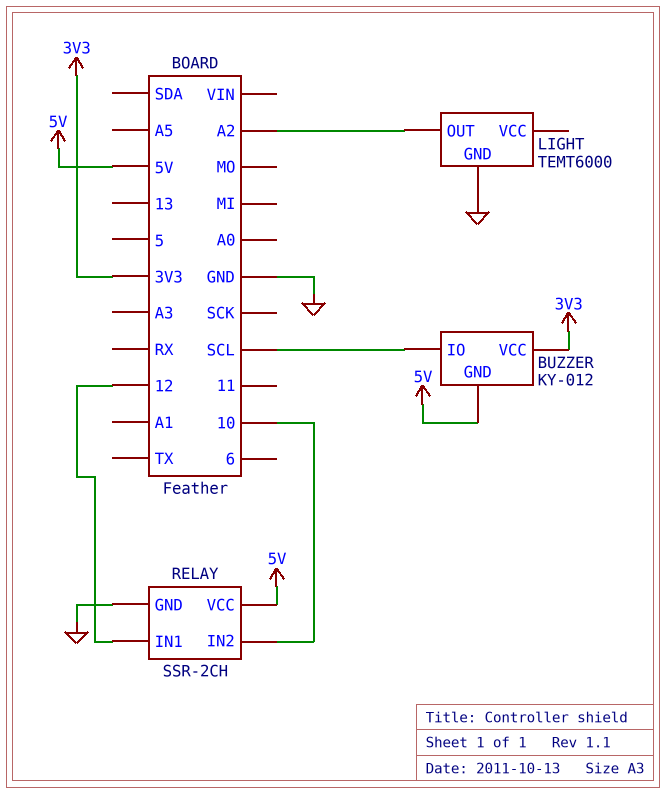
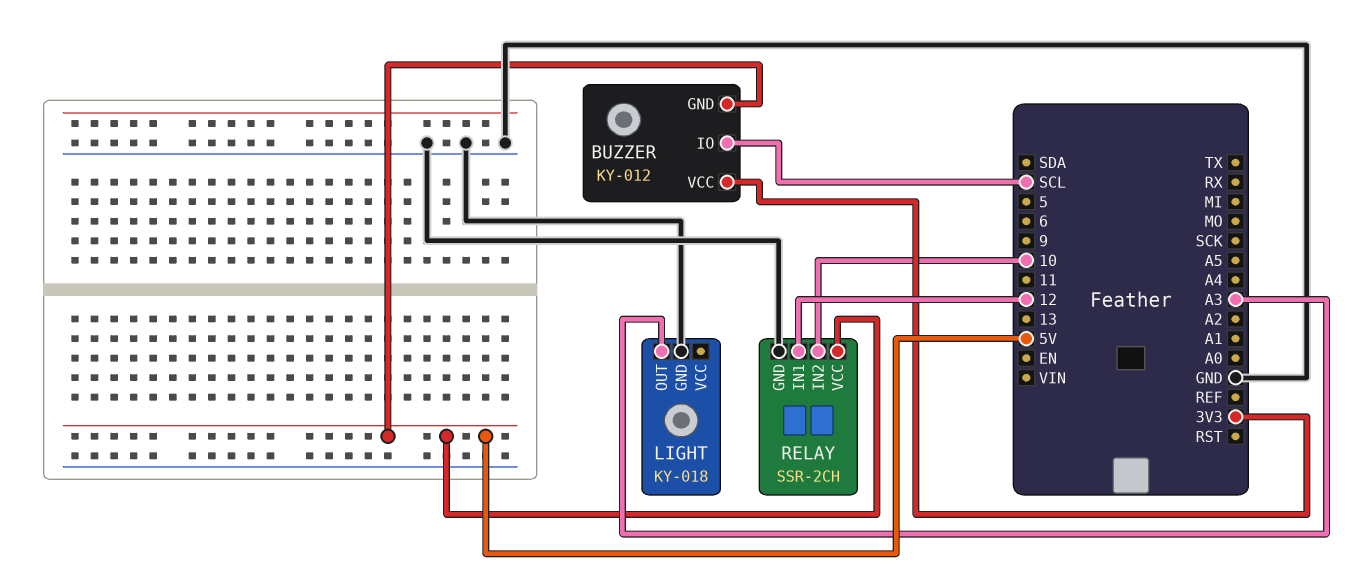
LIGHT: TEMT6000 -> KY-018
LIGHT pin OUT: A2 -> A3

